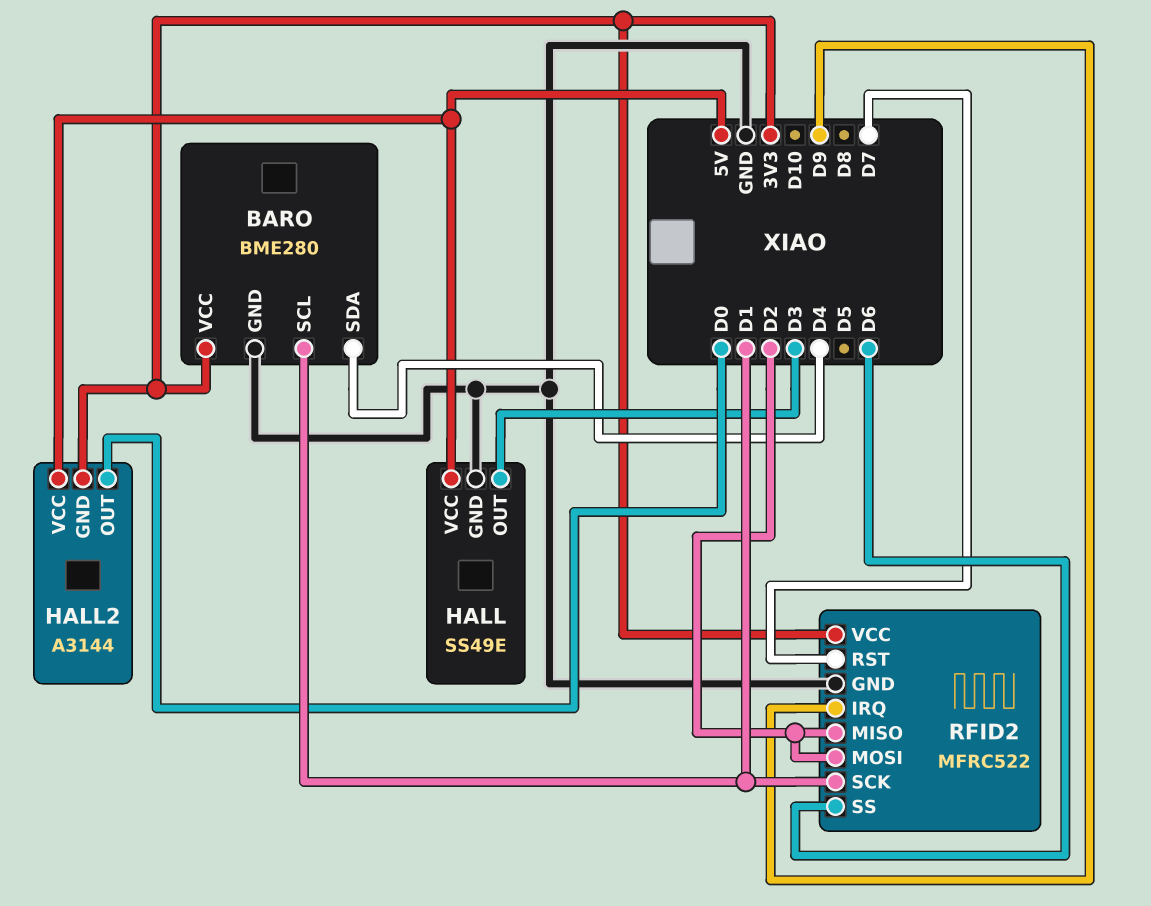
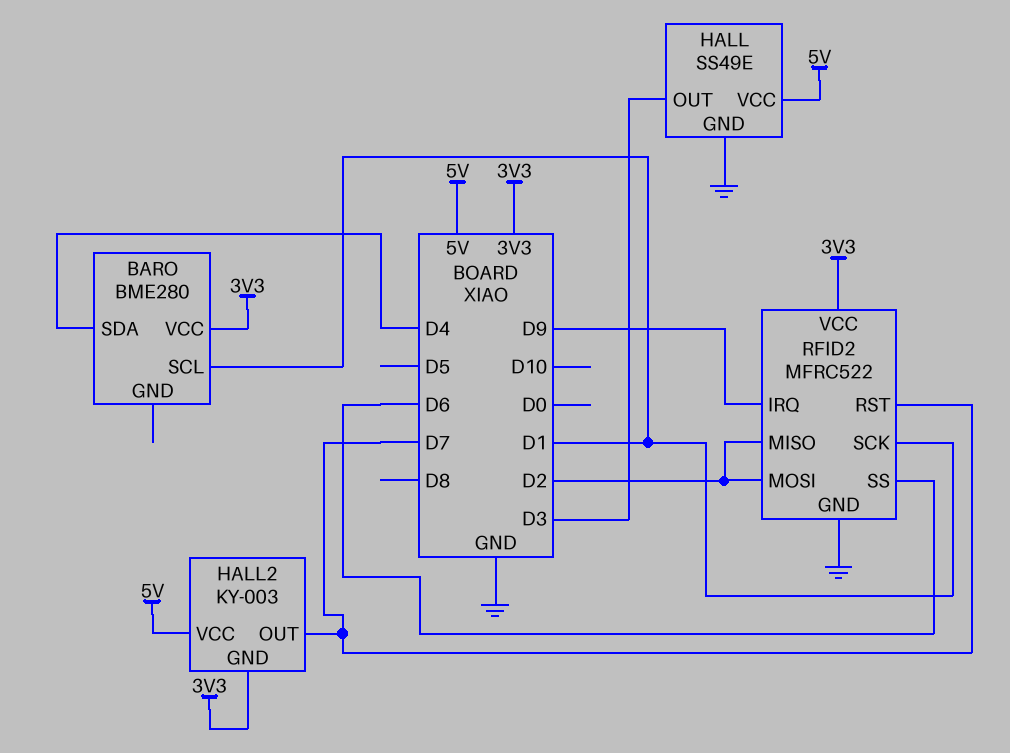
BARO pin GND: GND -> none
HALL2: A3144 -> KY-003
HALL2 pin OUT: D0 -> D7

